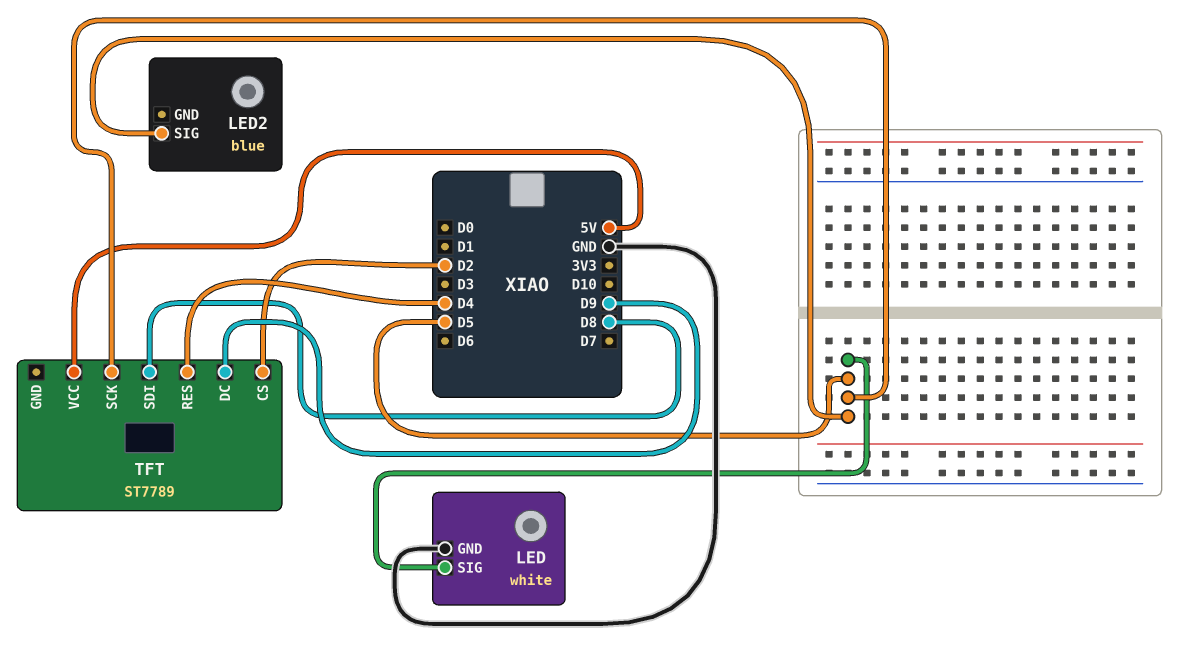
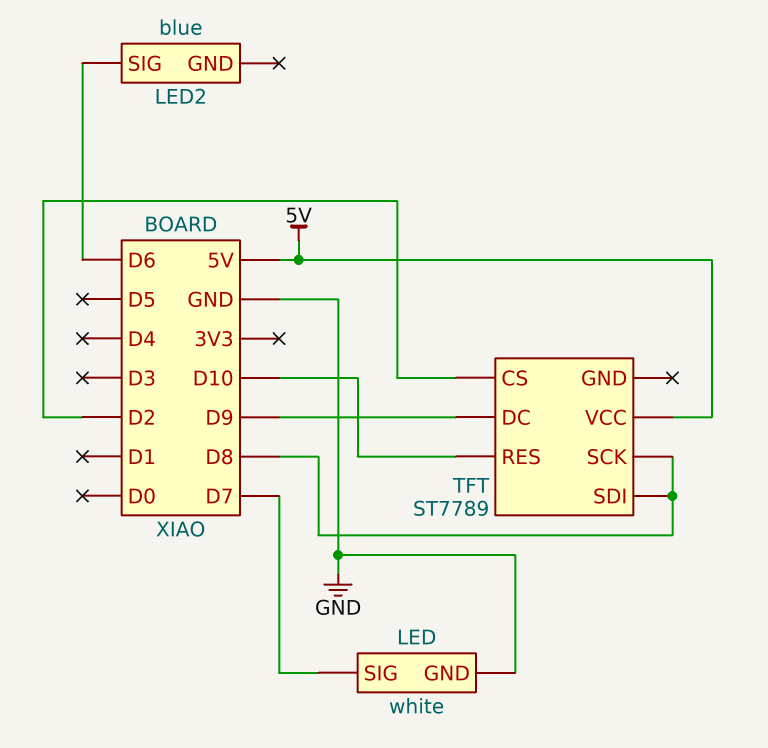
LED pin SIG: D5 -> D7
LED2 pin SIG: D5 -> D6
TFT pin RES: D4 -> D10
TFT pin SCK: D5 -> D8

